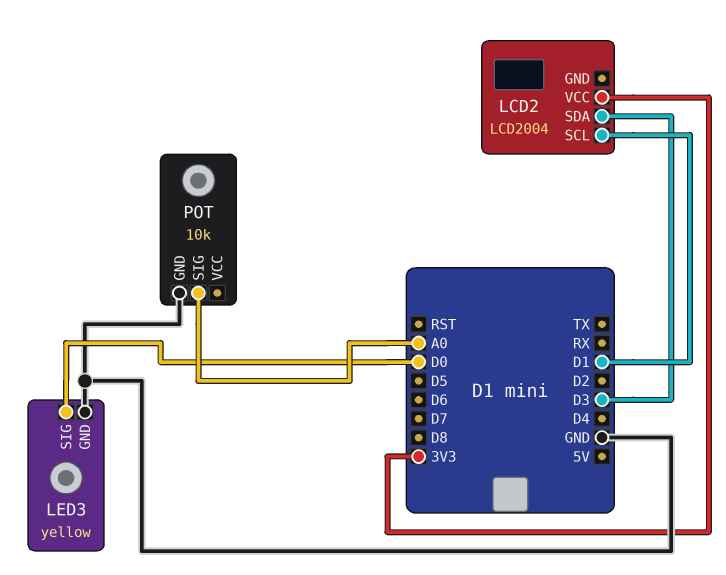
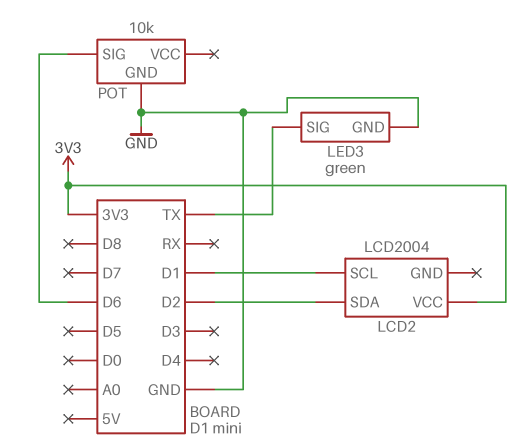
LCD2 pin SDA: D3 -> D2
LED3: yellow -> green
LED3 pin SIG: D0 -> TX
POT pin SIG: A0 -> D6

